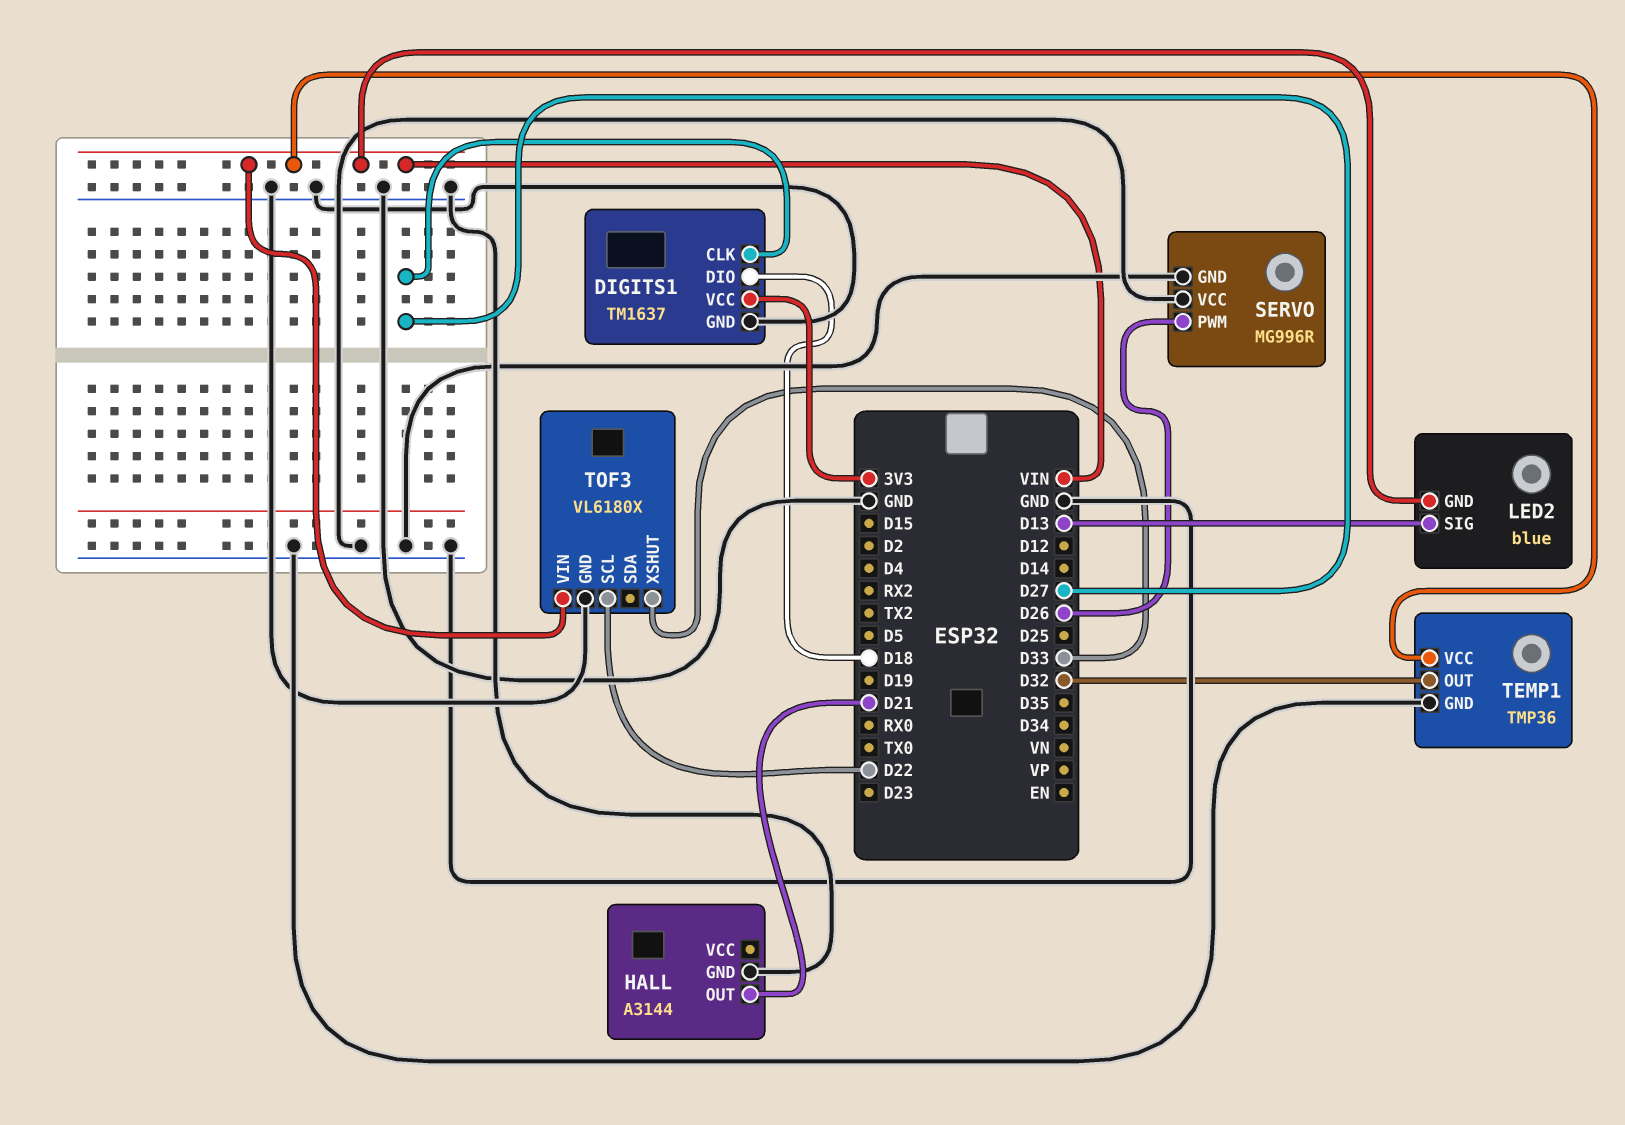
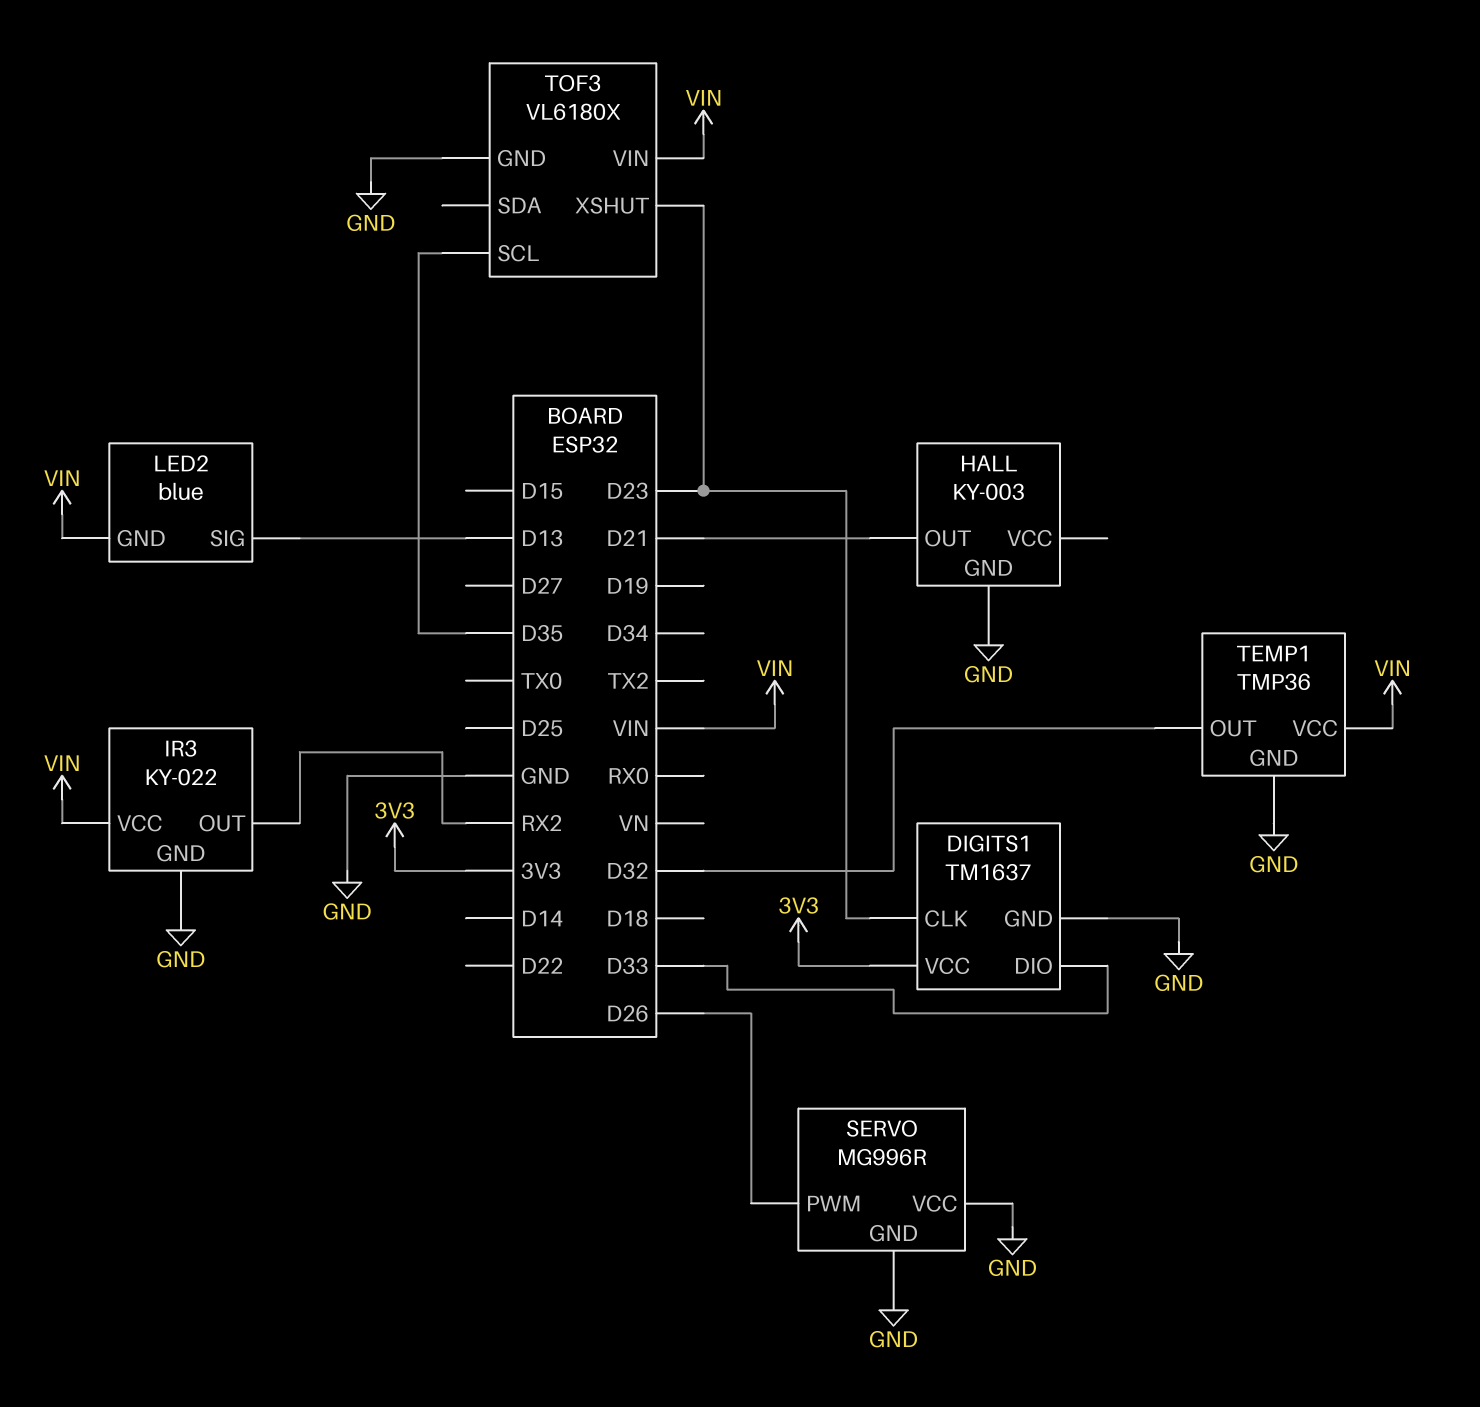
DIGITS1 pin CLK: D27 -> D23
DIGITS1 pin DIO: D18 -> D33
HALL: A3144 -> KY-003
IR3: none -> KY-022
IR3 pin GND: none -> GND
IR3 pin OUT: none -> RX2
IR3 pin VCC: none -> VIN
TOF3 pin SCL: D22 -> D35
TOF3 pin XSHUT: D33 -> D23

